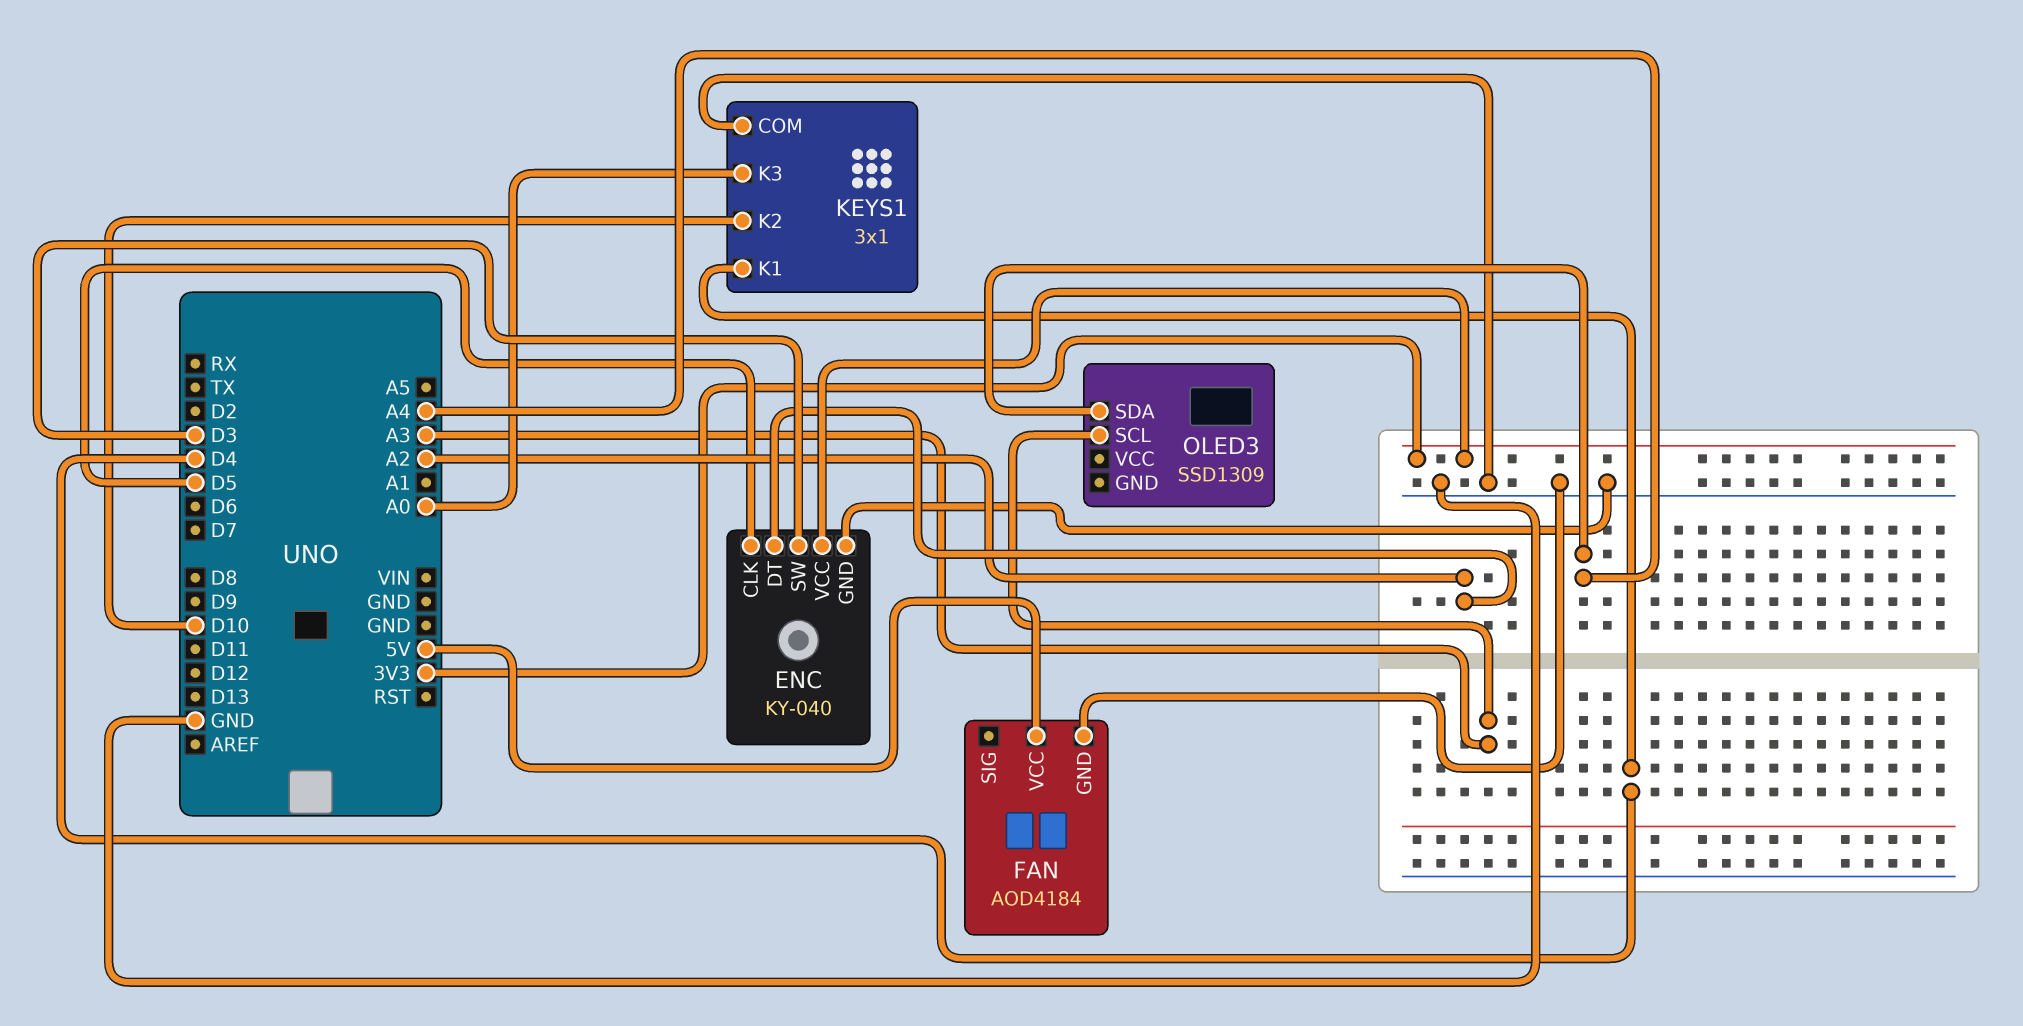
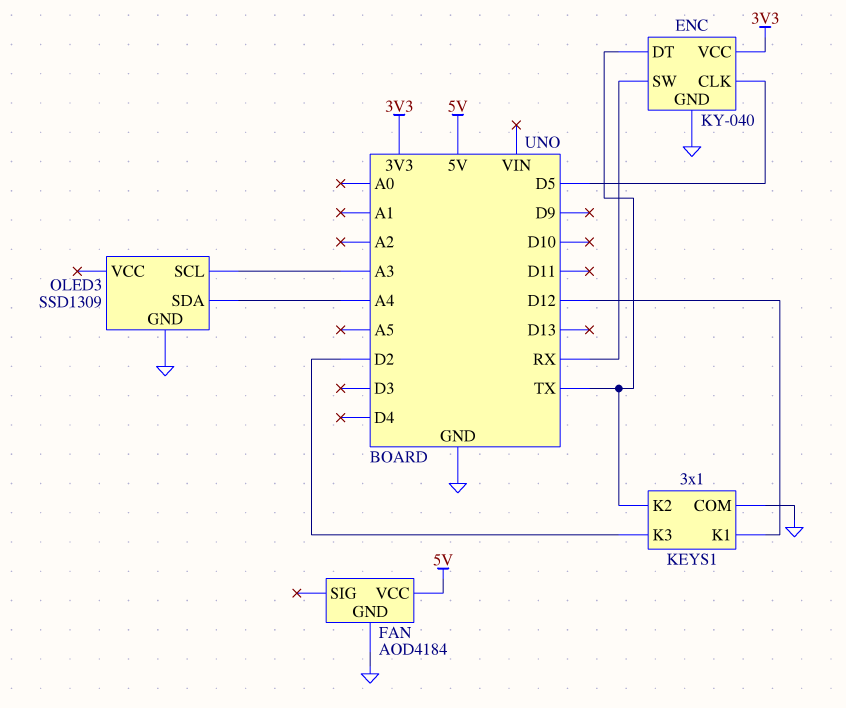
ENC pin DT: A2 -> TX
ENC pin SW: D3 -> RX
KEYS1 pin K1: D4 -> D12
KEYS1 pin K2: D10 -> TX
KEYS1 pin K3: A0 -> D2
OLED3 pin GND: none -> GND

